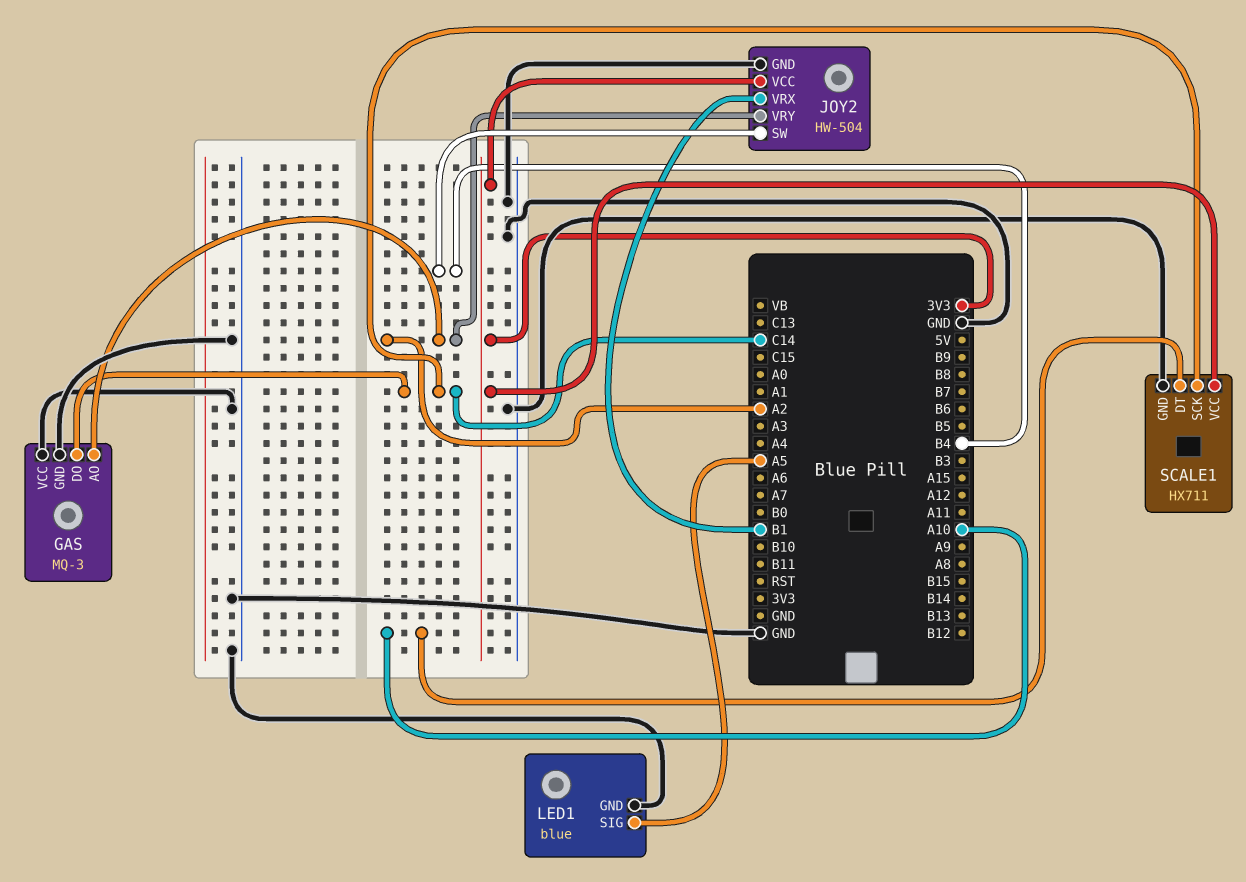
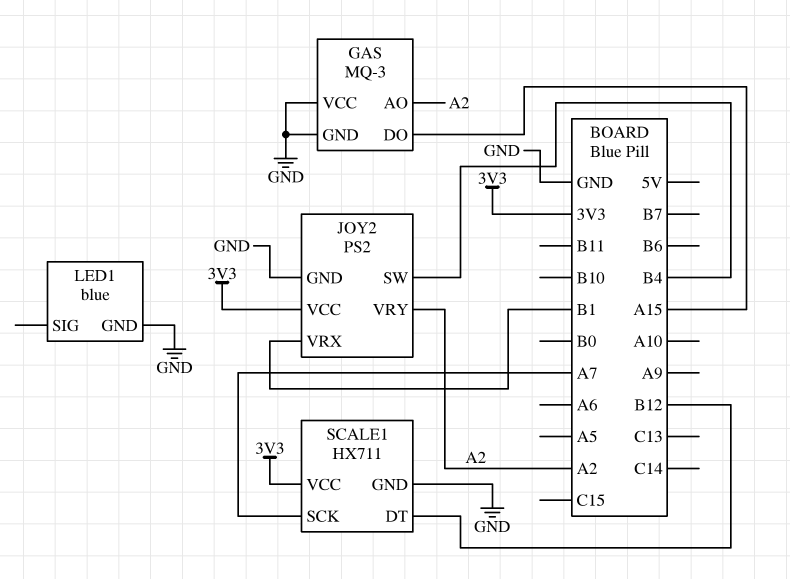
GAS pin DO: C14 -> A15
JOY2: HW-504 -> PS2
LED1 pin SIG: A5 -> none
SCALE1 pin DT: A10 -> B12
SCALE1 pin SCK: C14 -> A7

